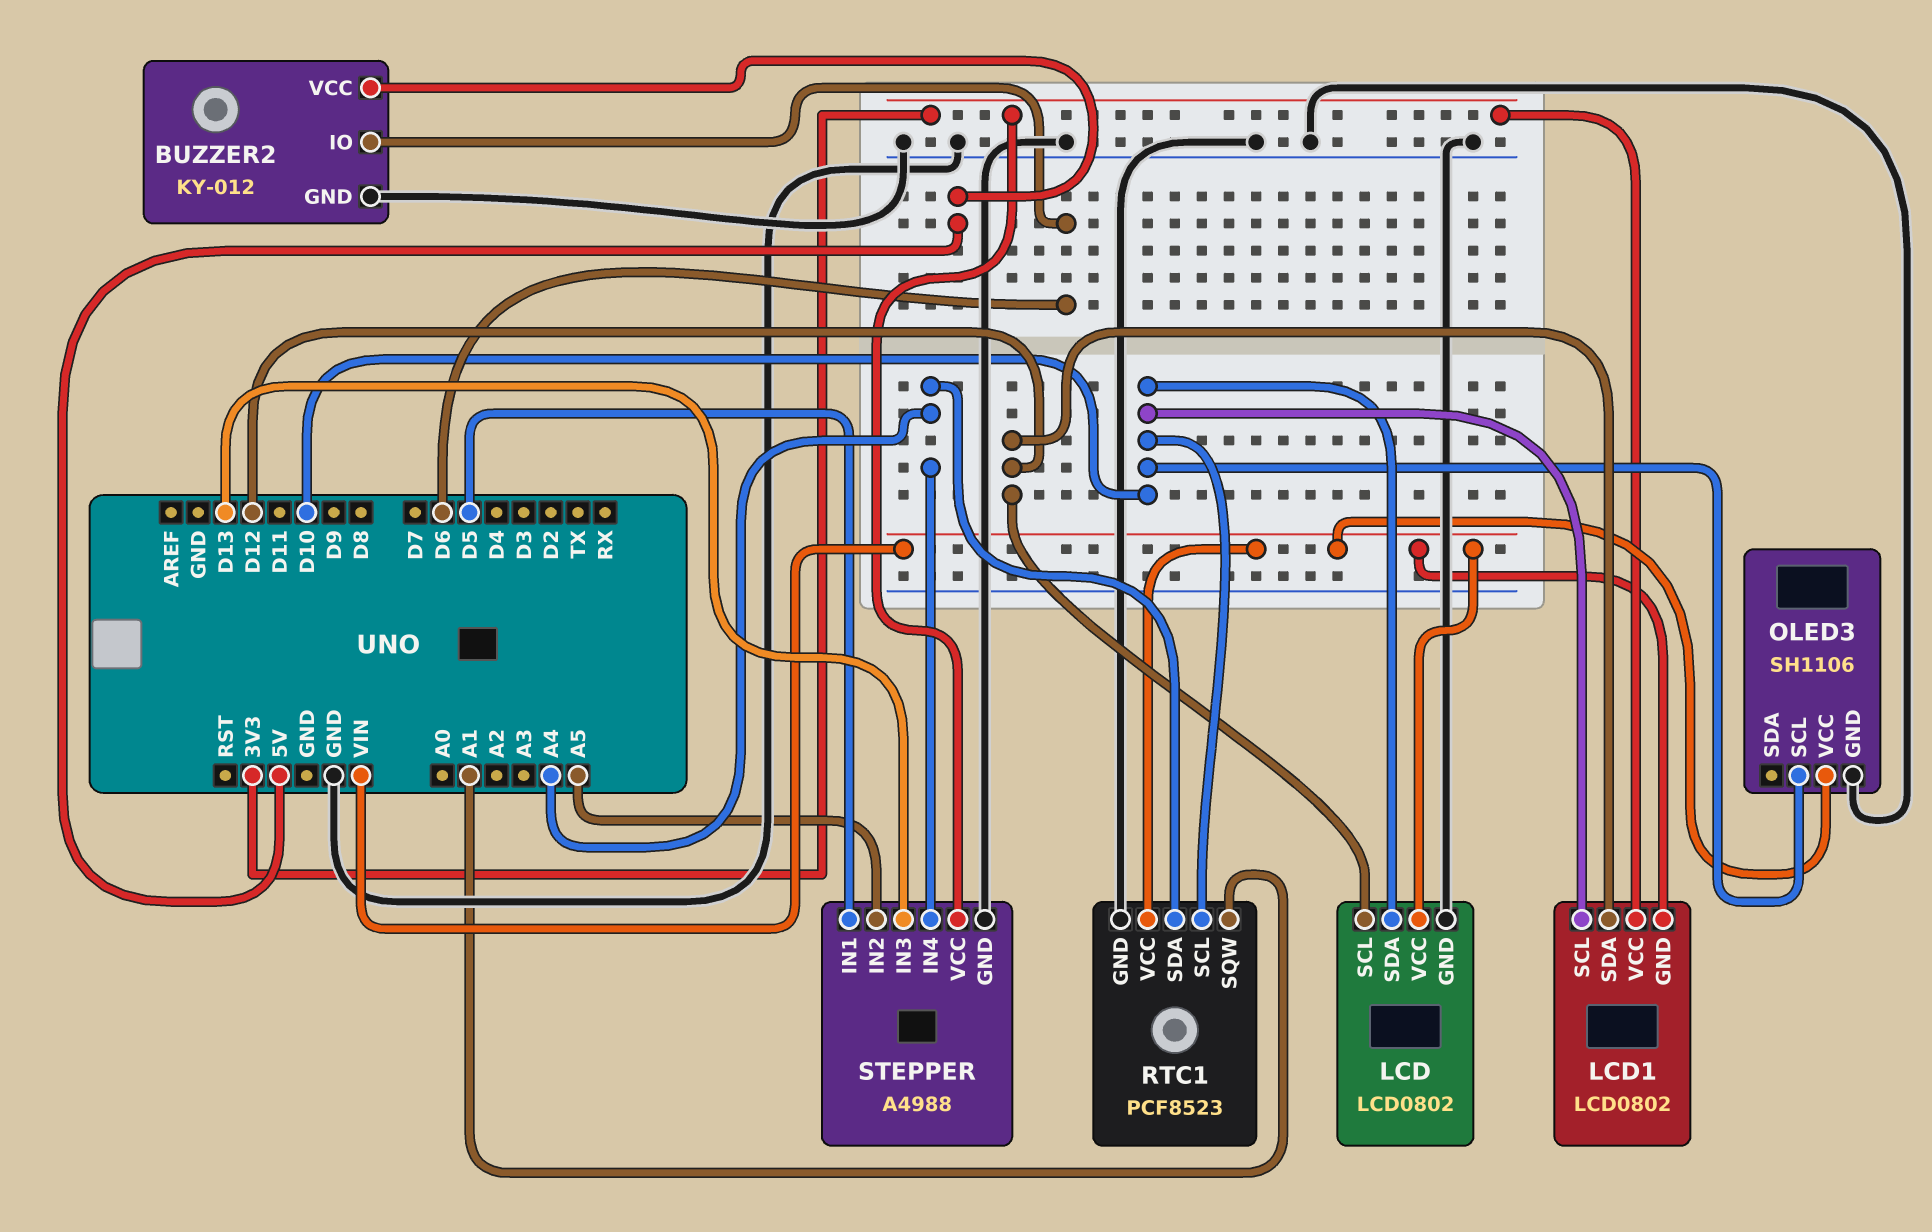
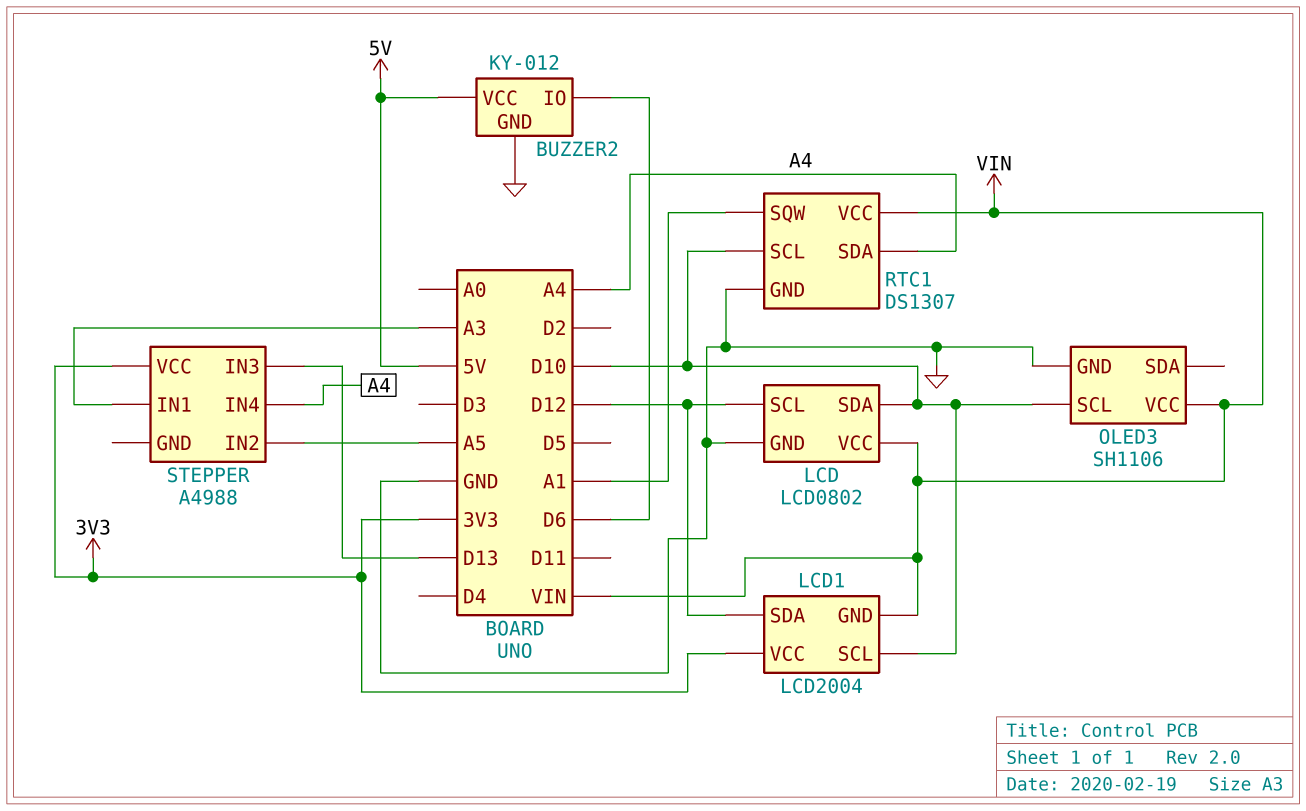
LCD1: LCD0802 -> LCD2004
RTC1: PCF8523 -> DS1307
STEPPER pin GND: GND -> none
STEPPER pin IN1: D5 -> A3

